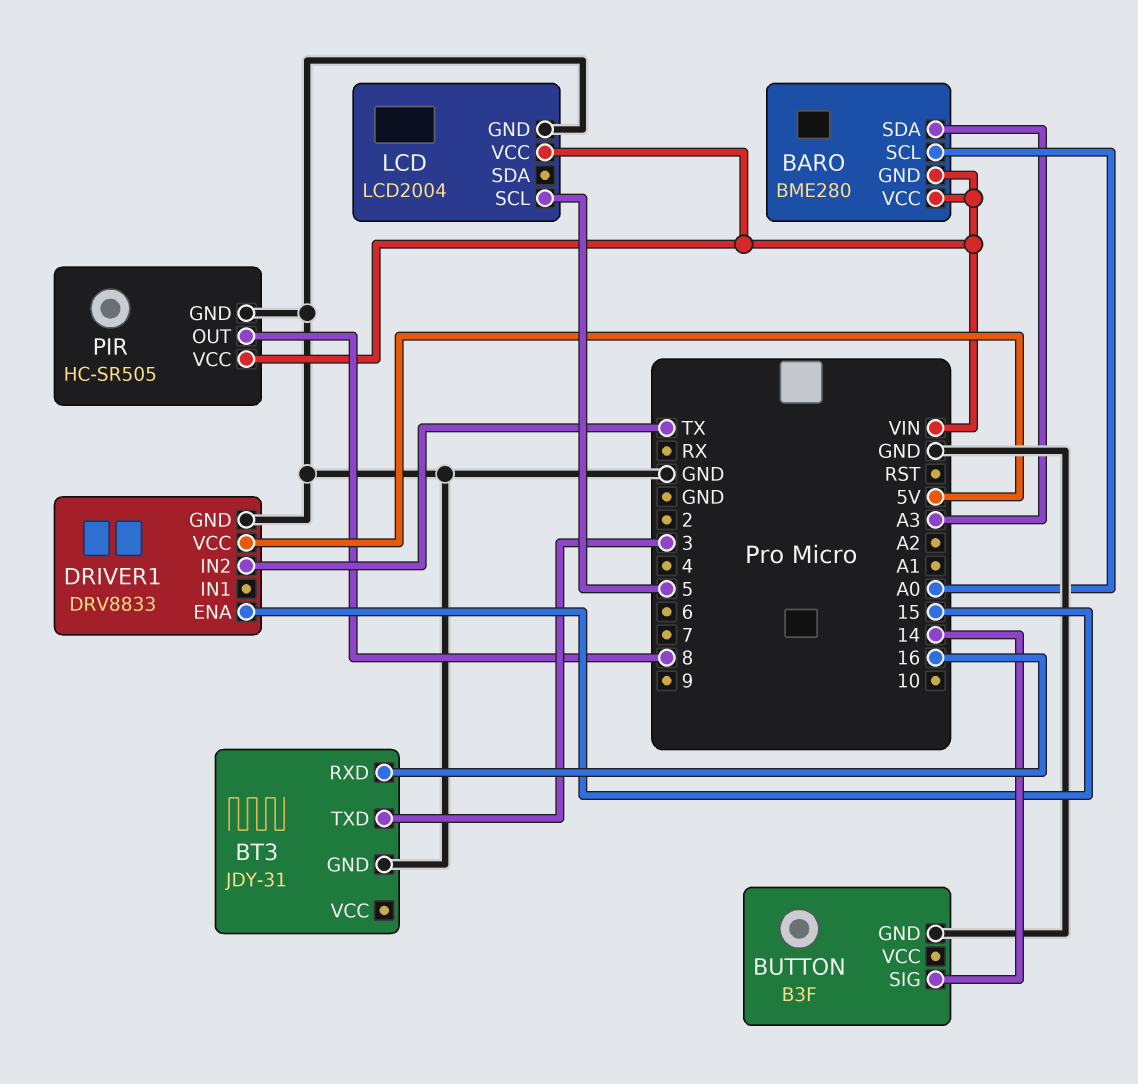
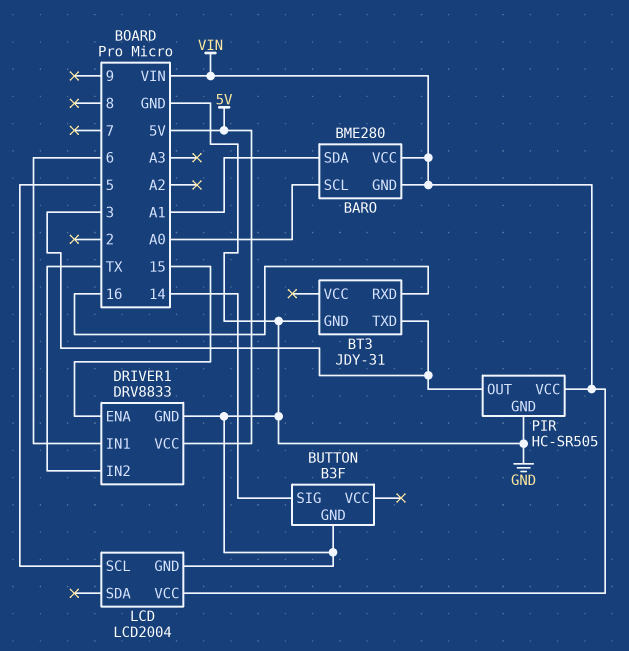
BARO pin SDA: A3 -> A1
DRIVER1 pin IN1: none -> 6
PIR pin OUT: 8 -> 3

